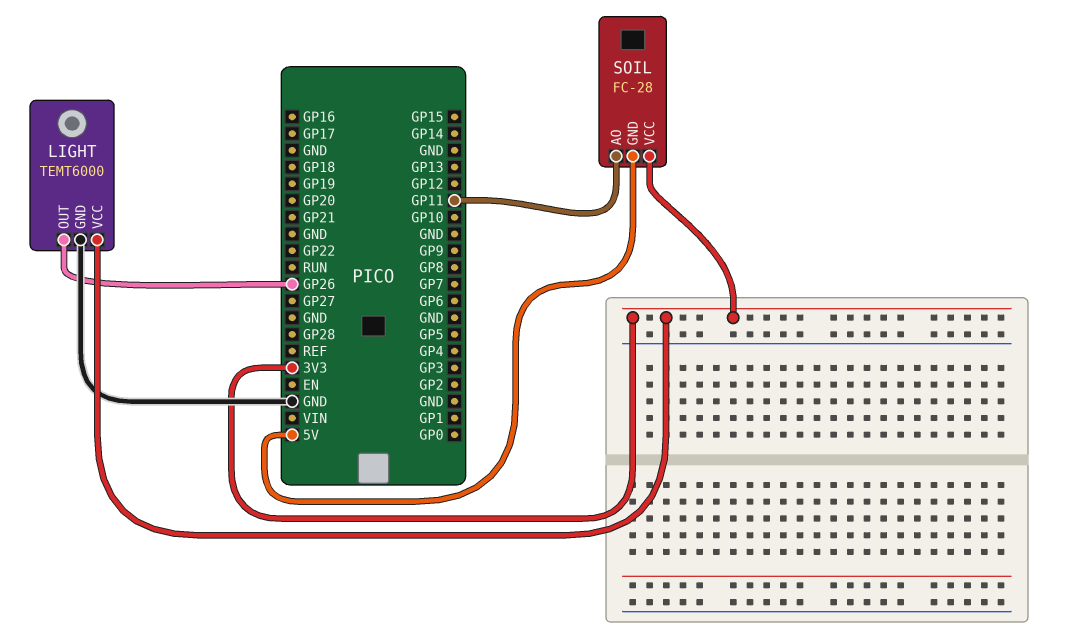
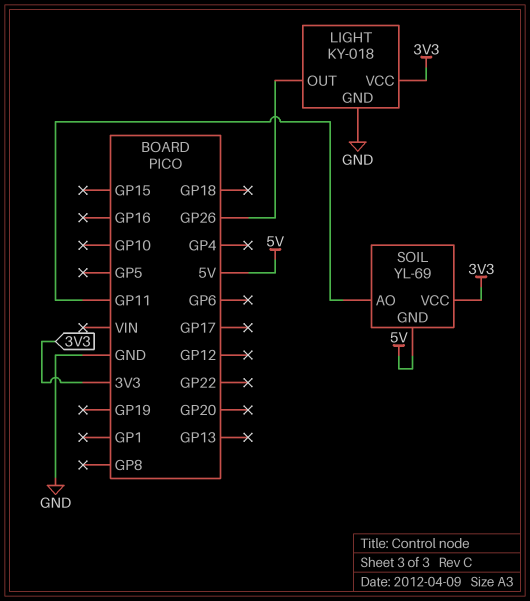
LIGHT: TEMT6000 -> KY-018
SOIL: FC-28 -> YL-69

